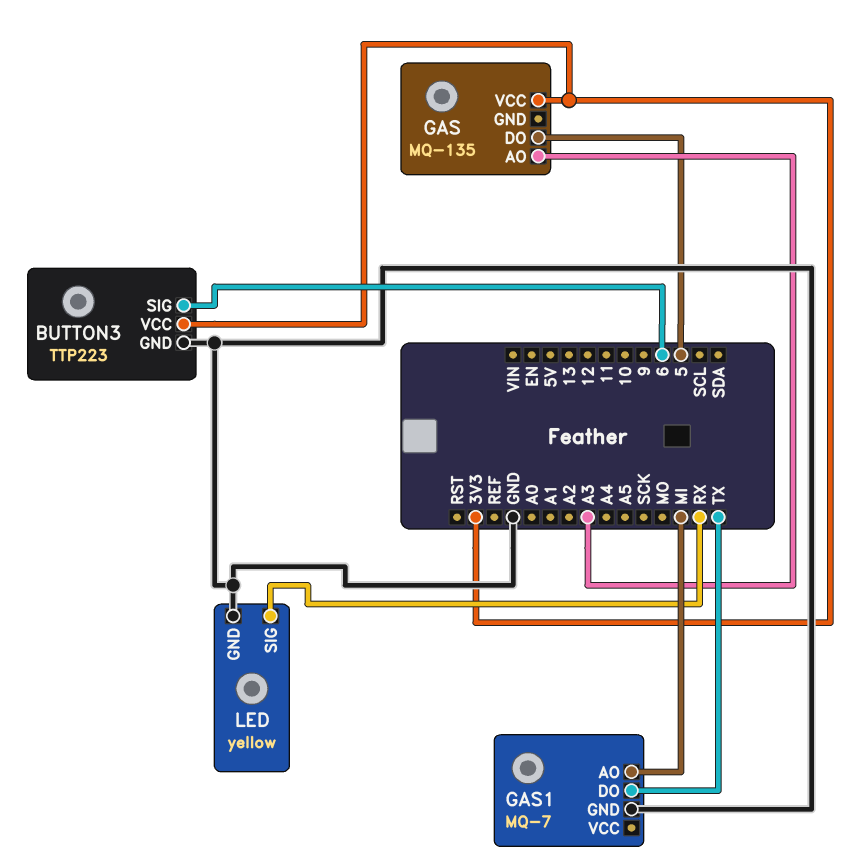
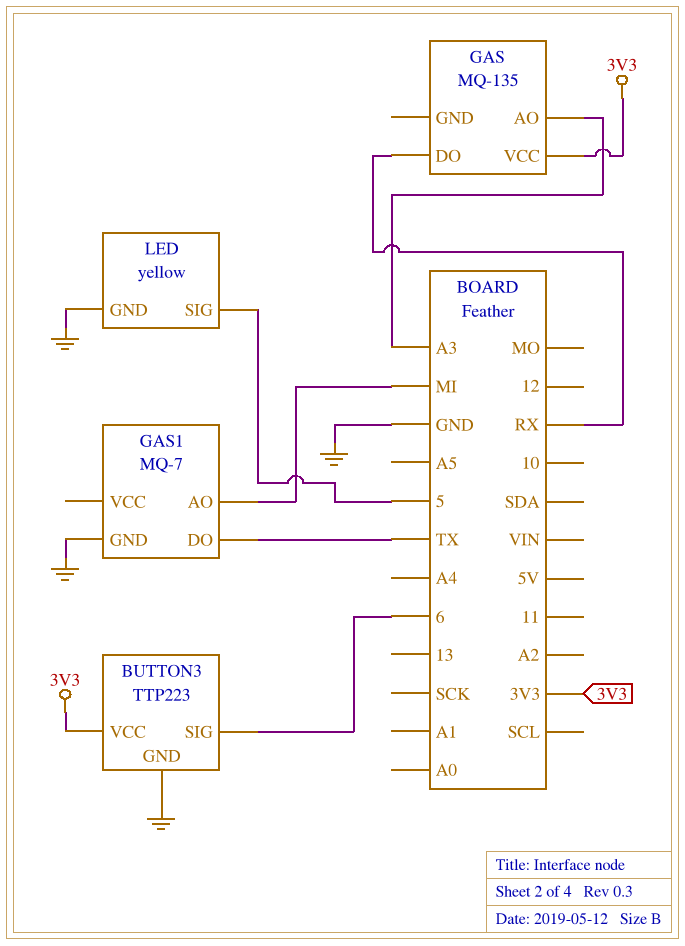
GAS pin DO: 5 -> RX
LED pin SIG: RX -> 5

